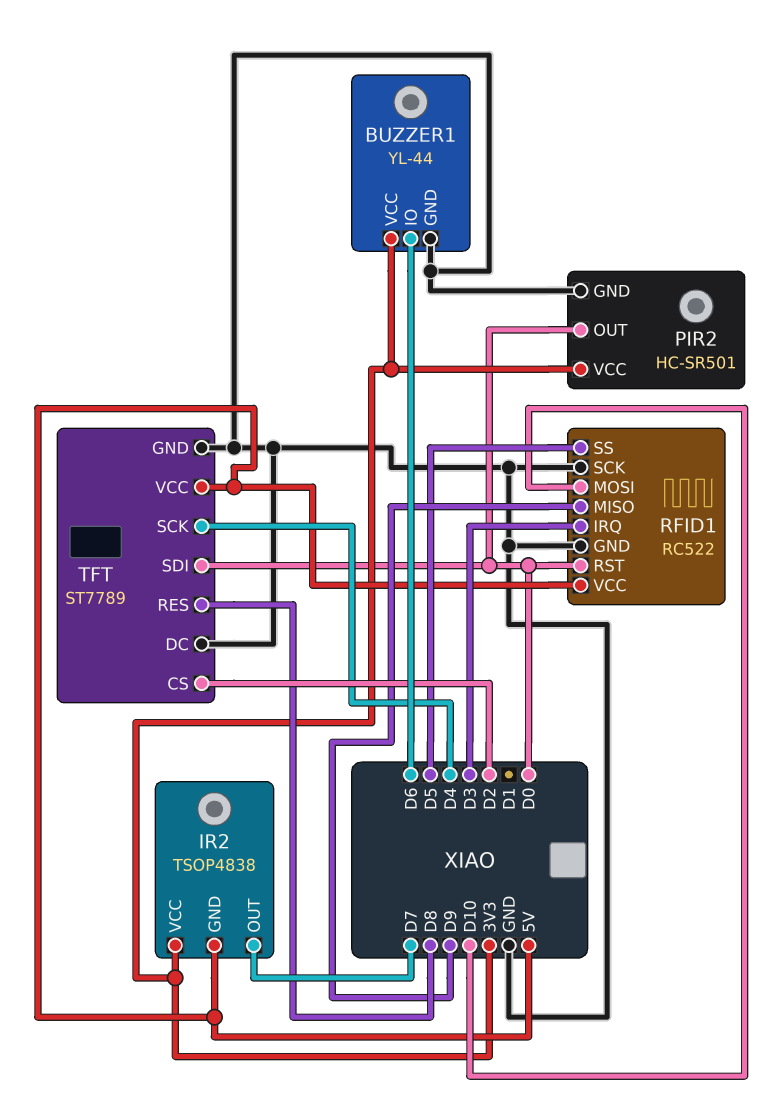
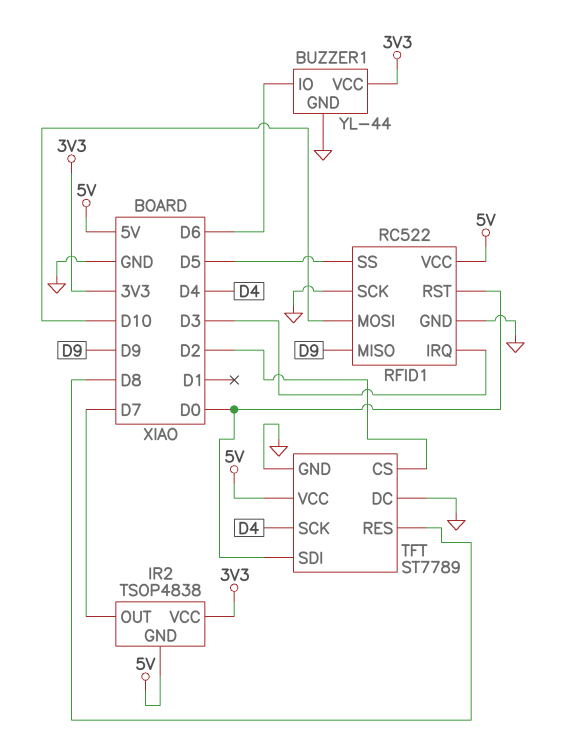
PIR2: HC-SR501 -> none
PIR2 pin GND: GND -> none
PIR2 pin OUT: D0 -> none
PIR2 pin VCC: 3V3 -> none

